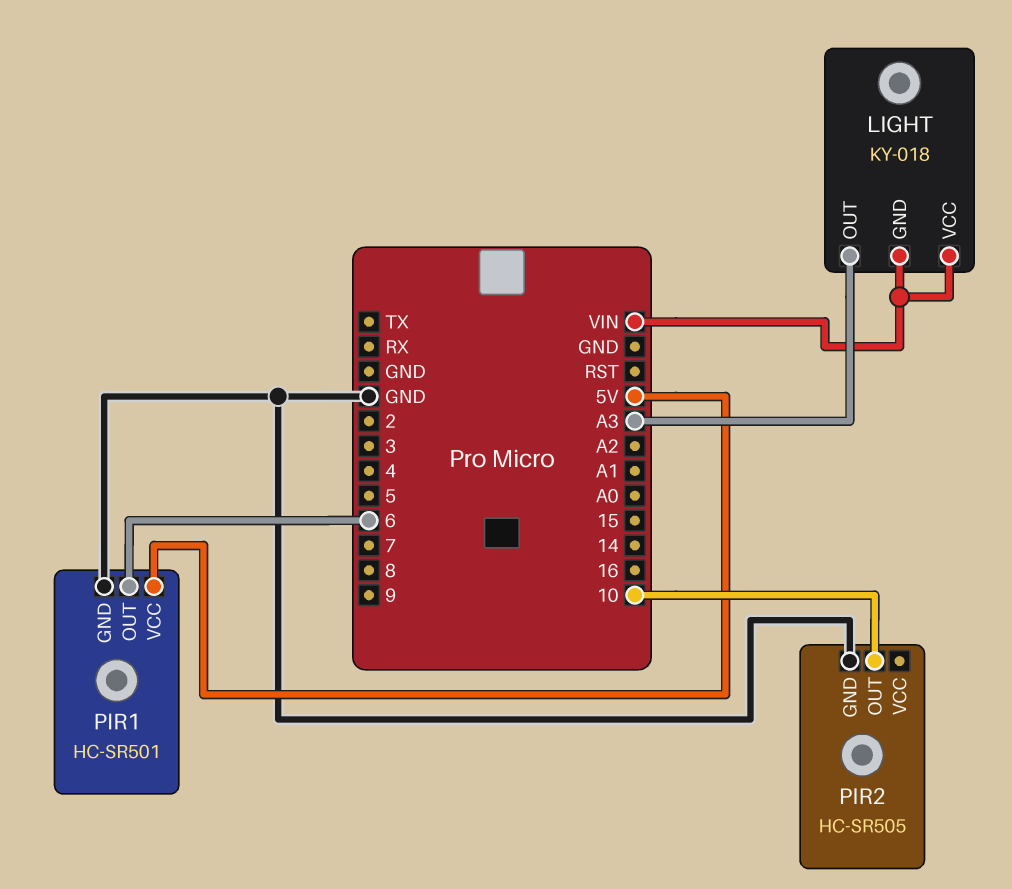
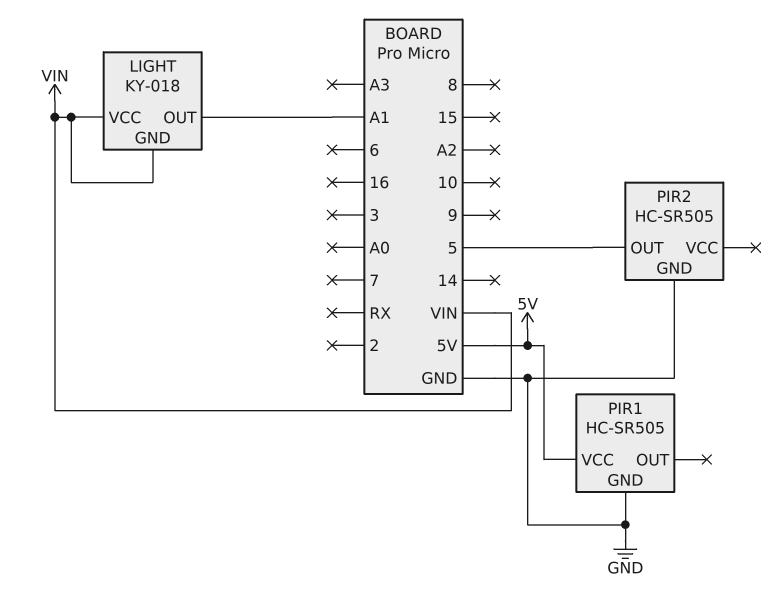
LIGHT pin OUT: A3 -> A1
PIR1: HC-SR501 -> HC-SR505
PIR1 pin OUT: 6 -> none
PIR2 pin OUT: 10 -> 5

